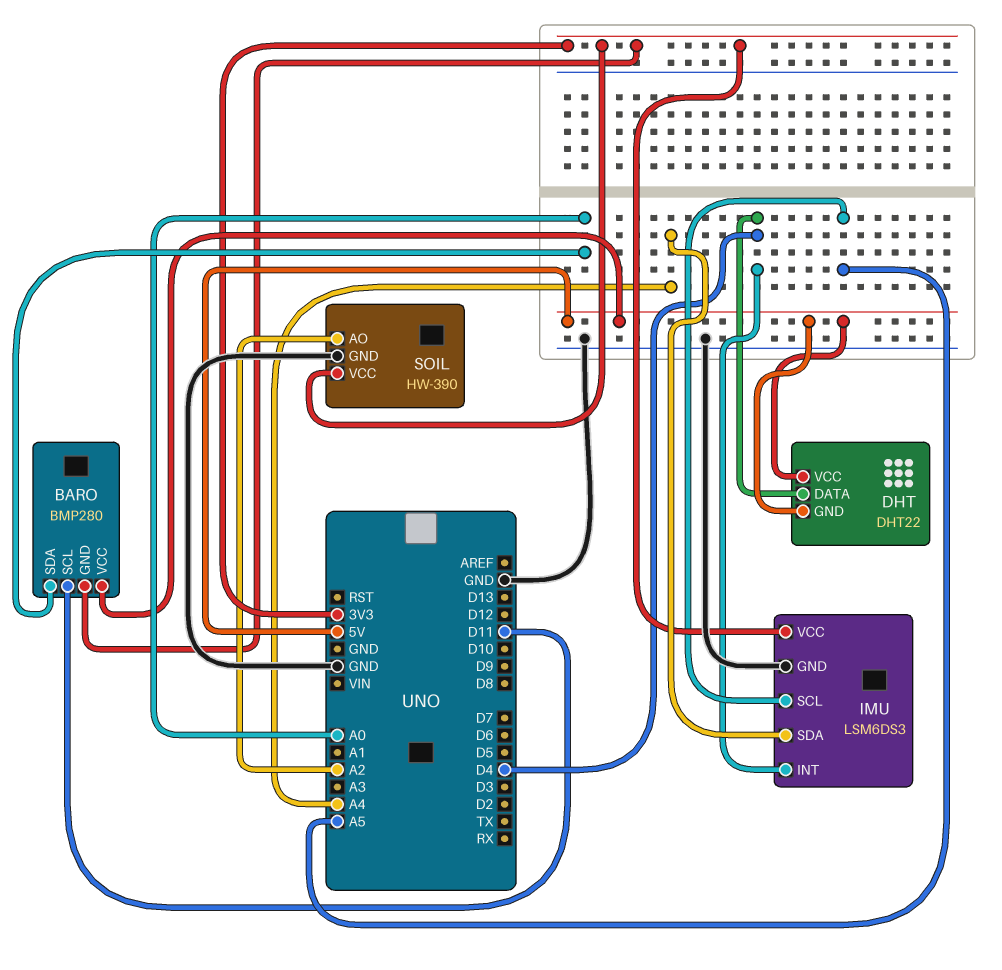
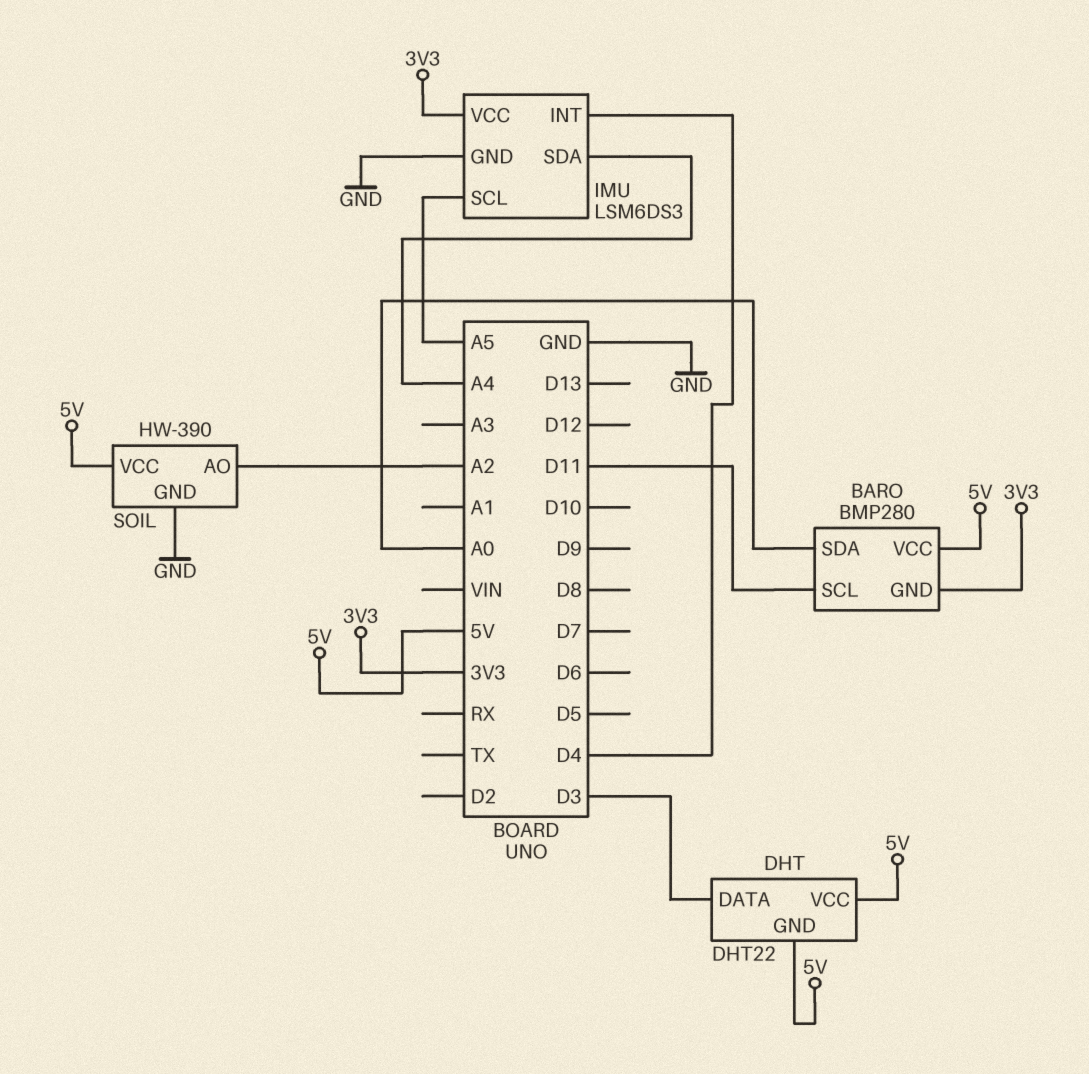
DHT pin DATA: D4 -> D3
SOIL pin VCC: 3V3 -> 5V

